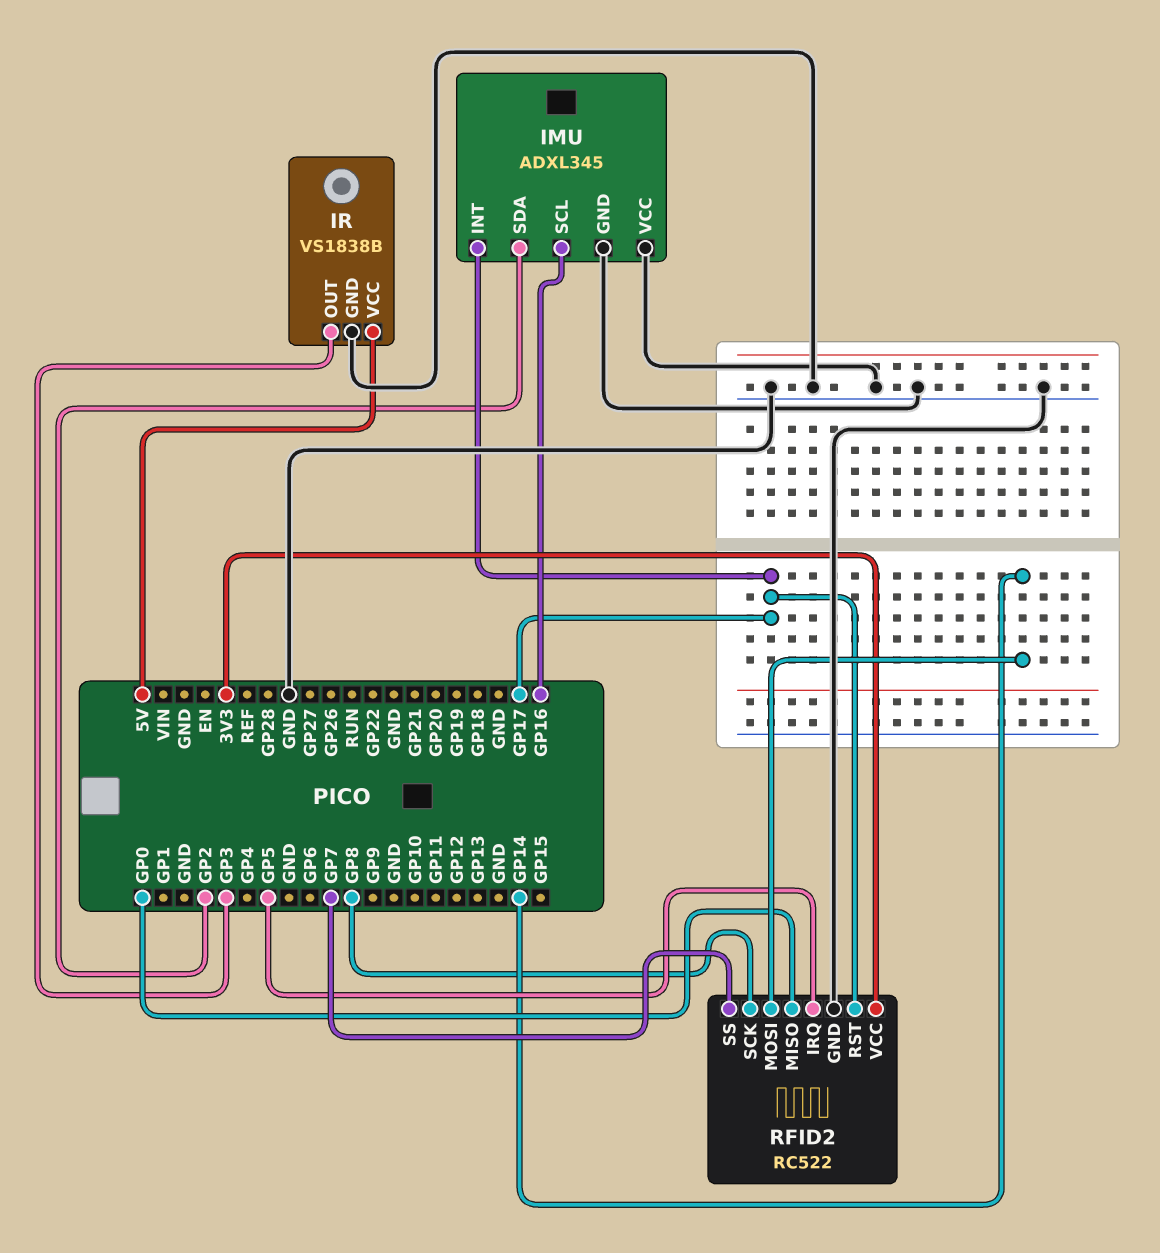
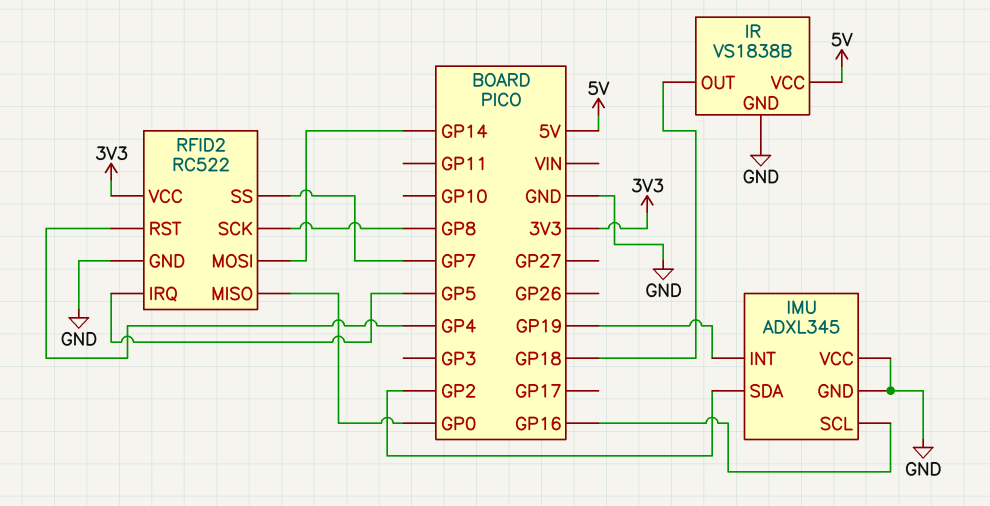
IMU pin INT: GP17 -> GP19
IR pin OUT: GP3 -> GP18
RFID2 pin RST: GP17 -> GP4

